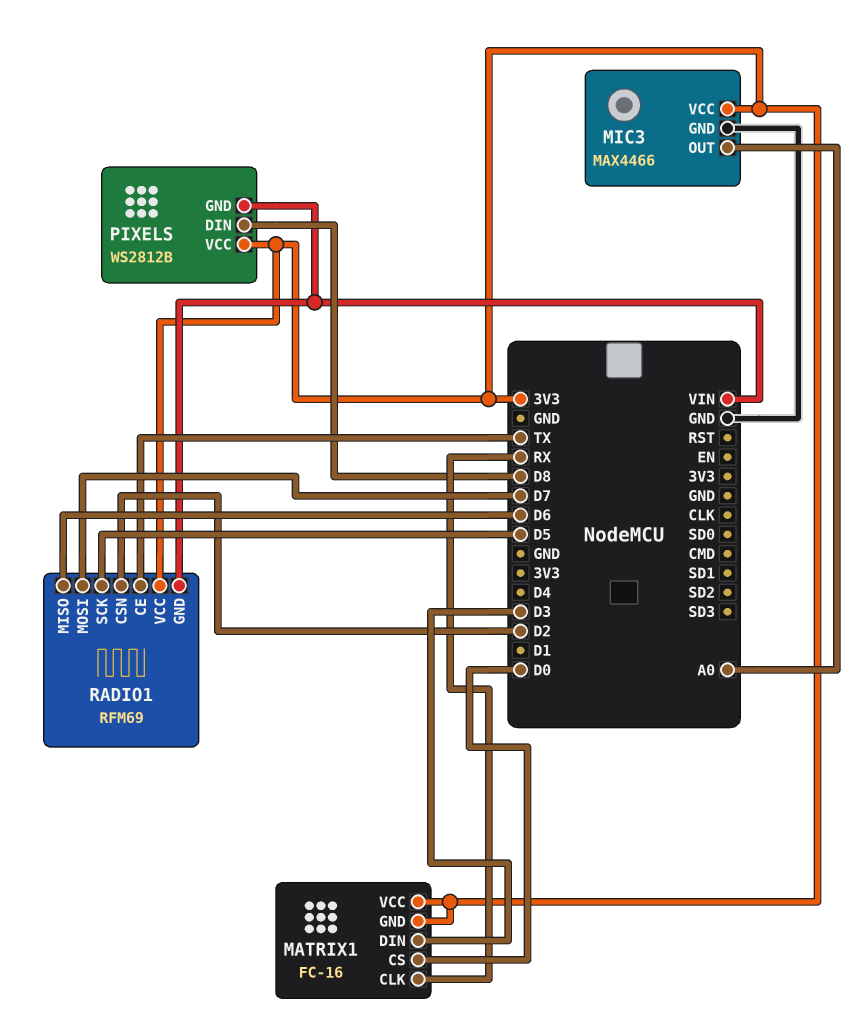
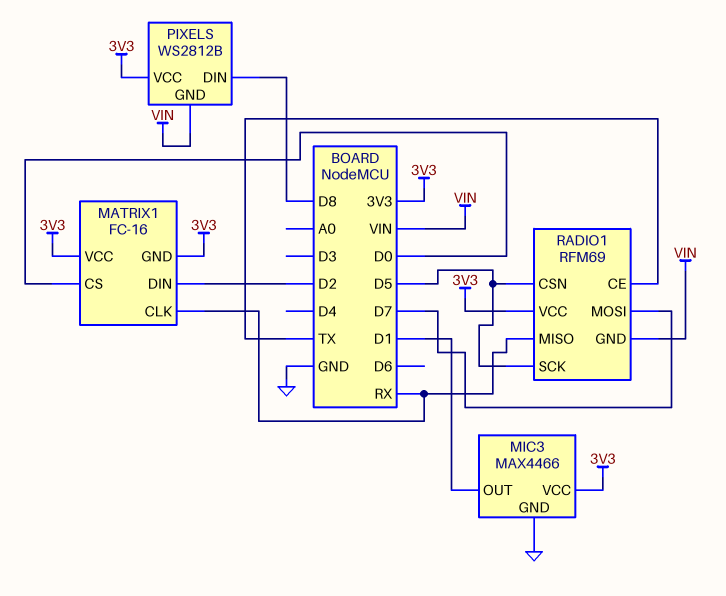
MATRIX1 pin DIN: D3 -> D2
MIC3 pin OUT: A0 -> D1
RADIO1 pin CSN: D2 -> D5
RADIO1 pin MISO: D6 -> RX

